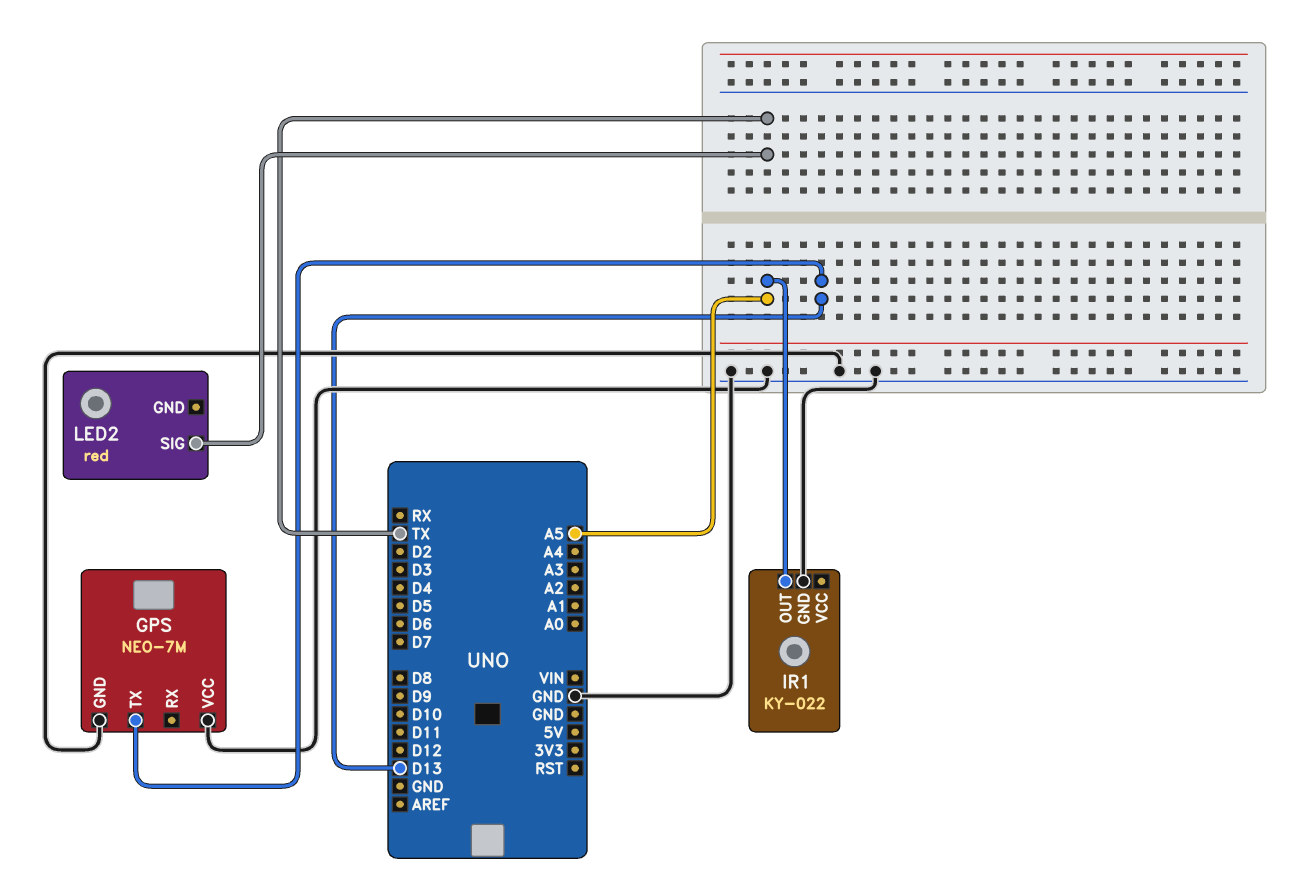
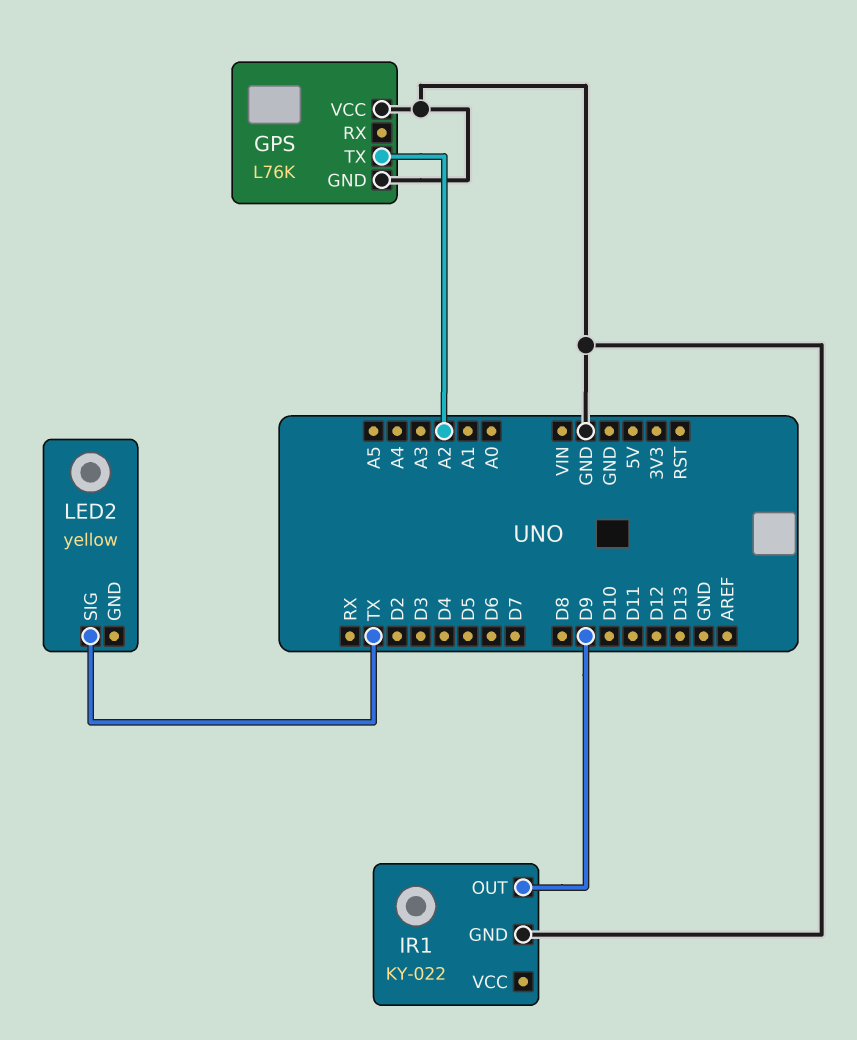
GPS: NEO-7M -> L76K
GPS pin TX: D13 -> A2
IR1 pin OUT: A5 -> D9
LED2: red -> yellow

